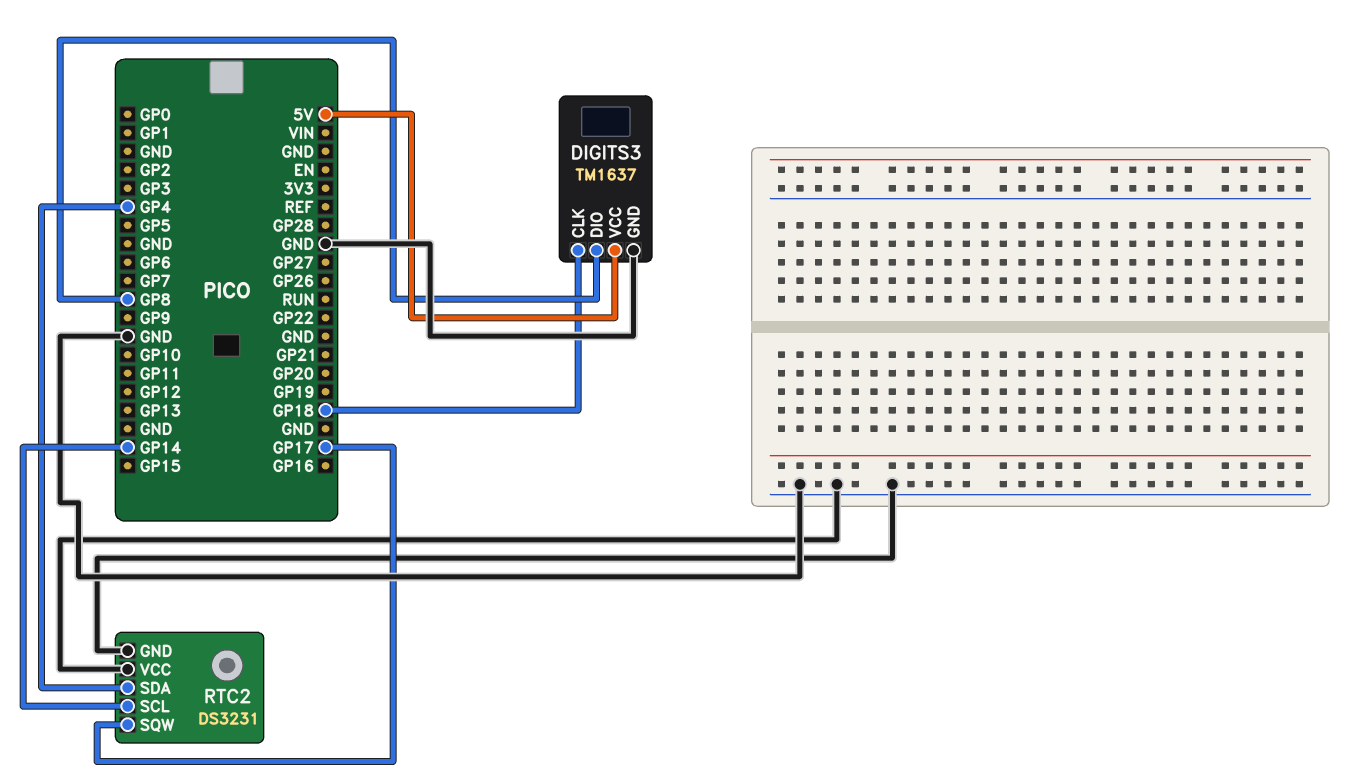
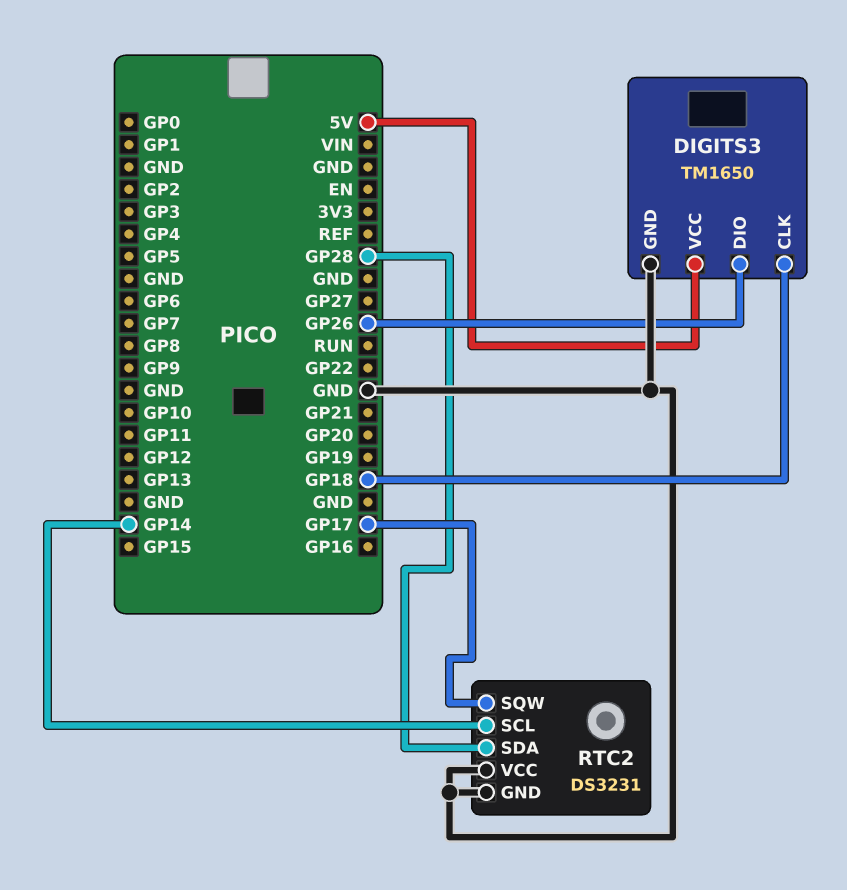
DIGITS3: TM1637 -> TM1650
DIGITS3 pin DIO: GP8 -> GP26
RTC2 pin SDA: GP4 -> GP28

